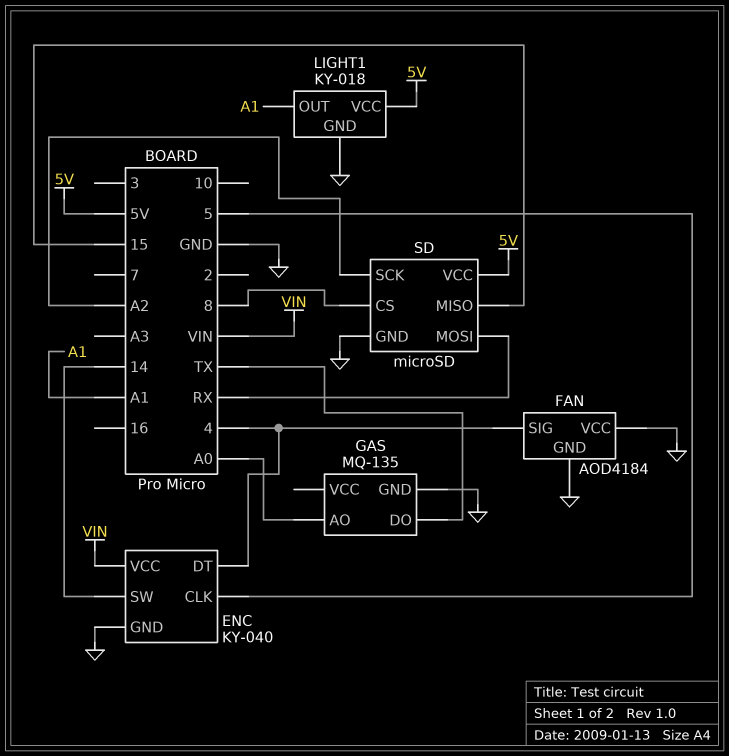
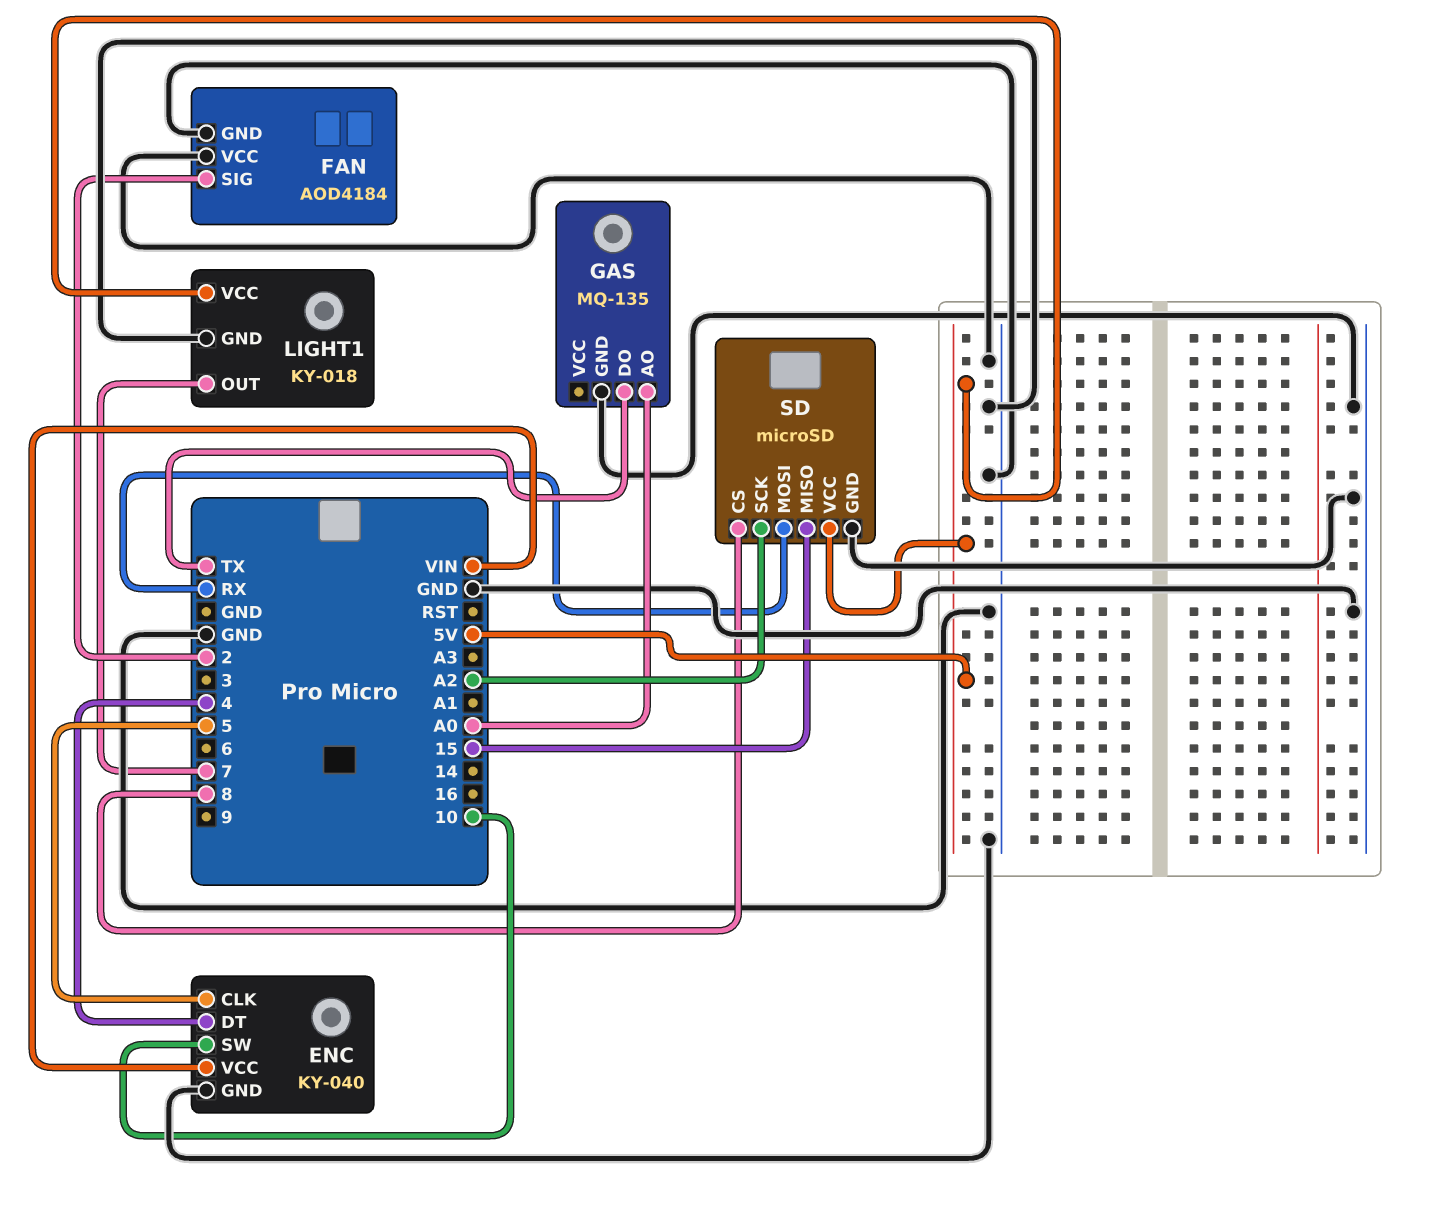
ENC pin SW: 14 -> 10
FAN pin SIG: 4 -> 2
LIGHT1 pin OUT: A1 -> 7

